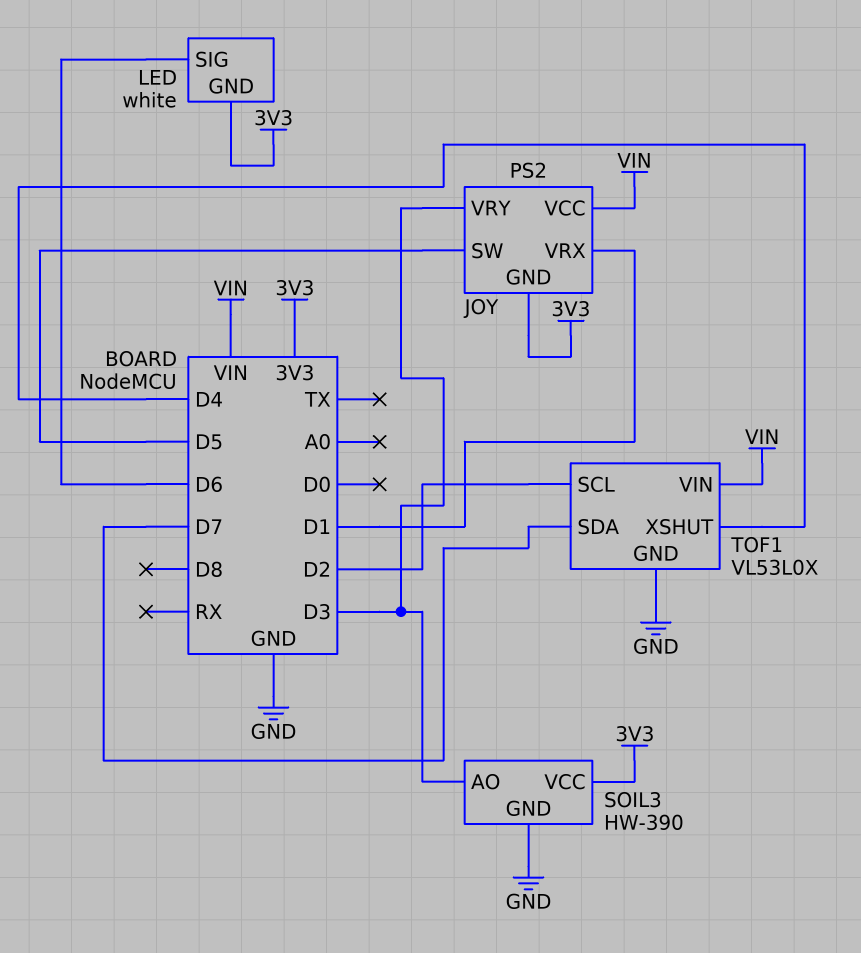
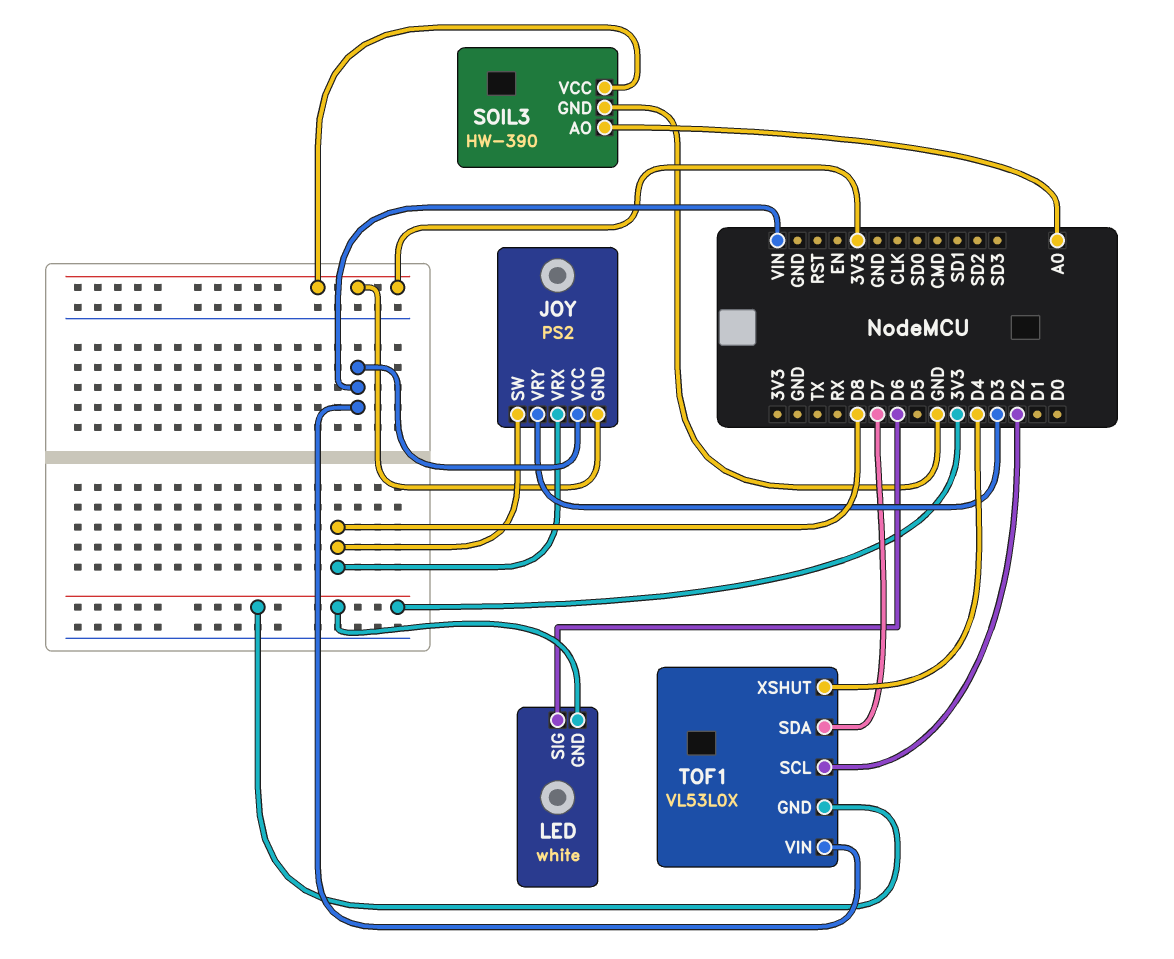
JOY pin SW: D5 -> D8
JOY pin VRX: D1 -> D8
SOIL3 pin AO: D3 -> A0
TOF1 pin GND: GND -> 3V3

